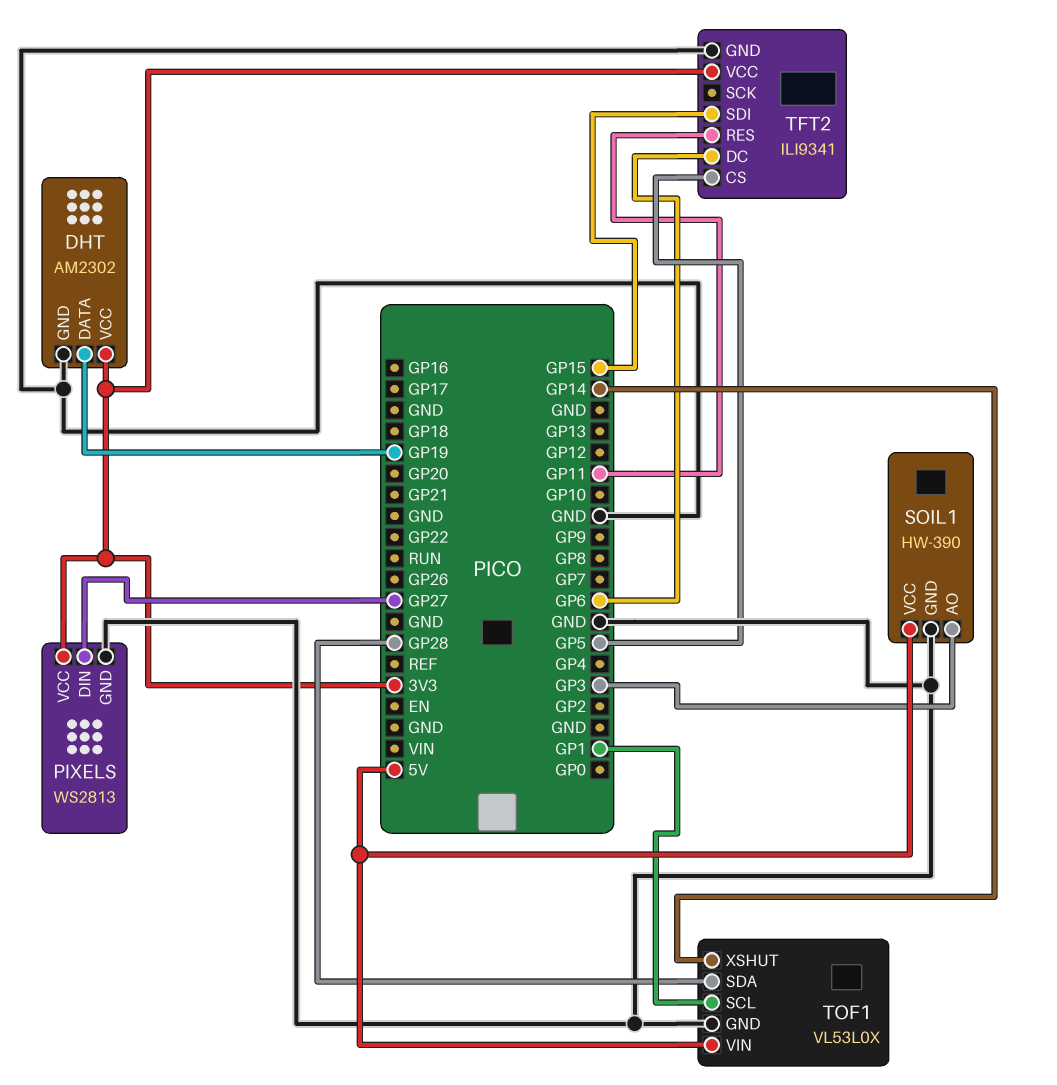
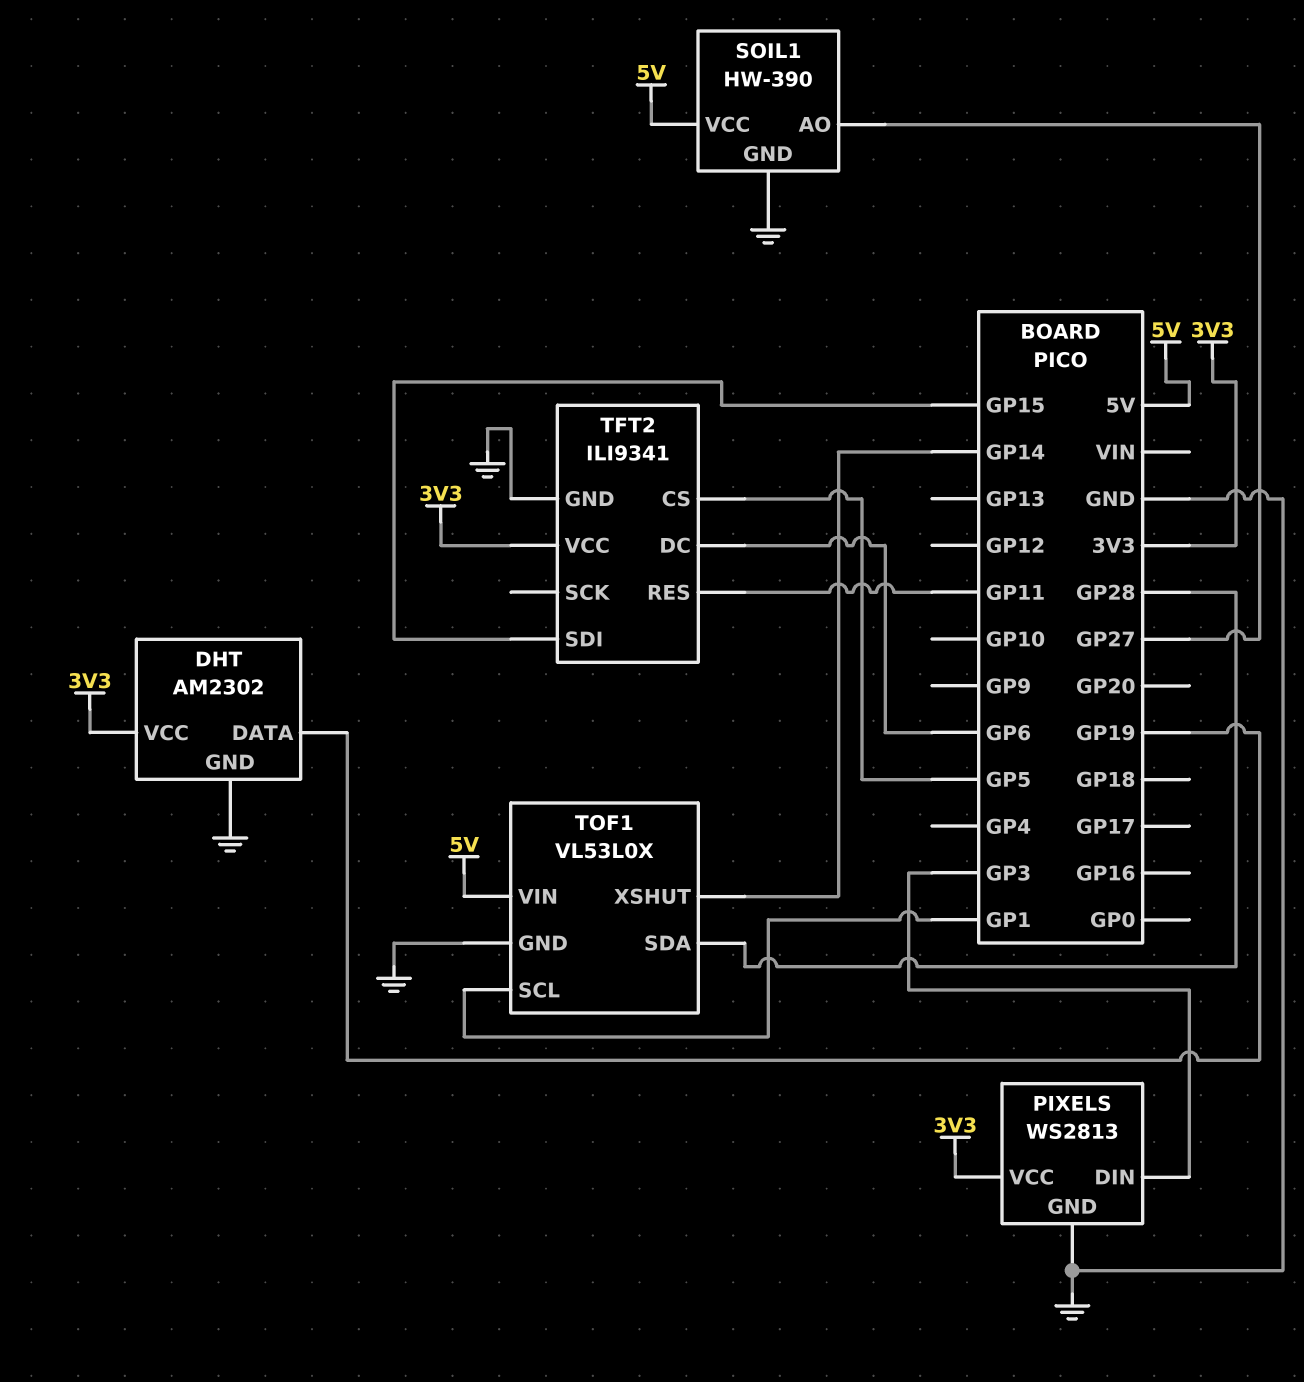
PIXELS pin DIN: GP27 -> GP3
SOIL1 pin AO: GP3 -> GP27

